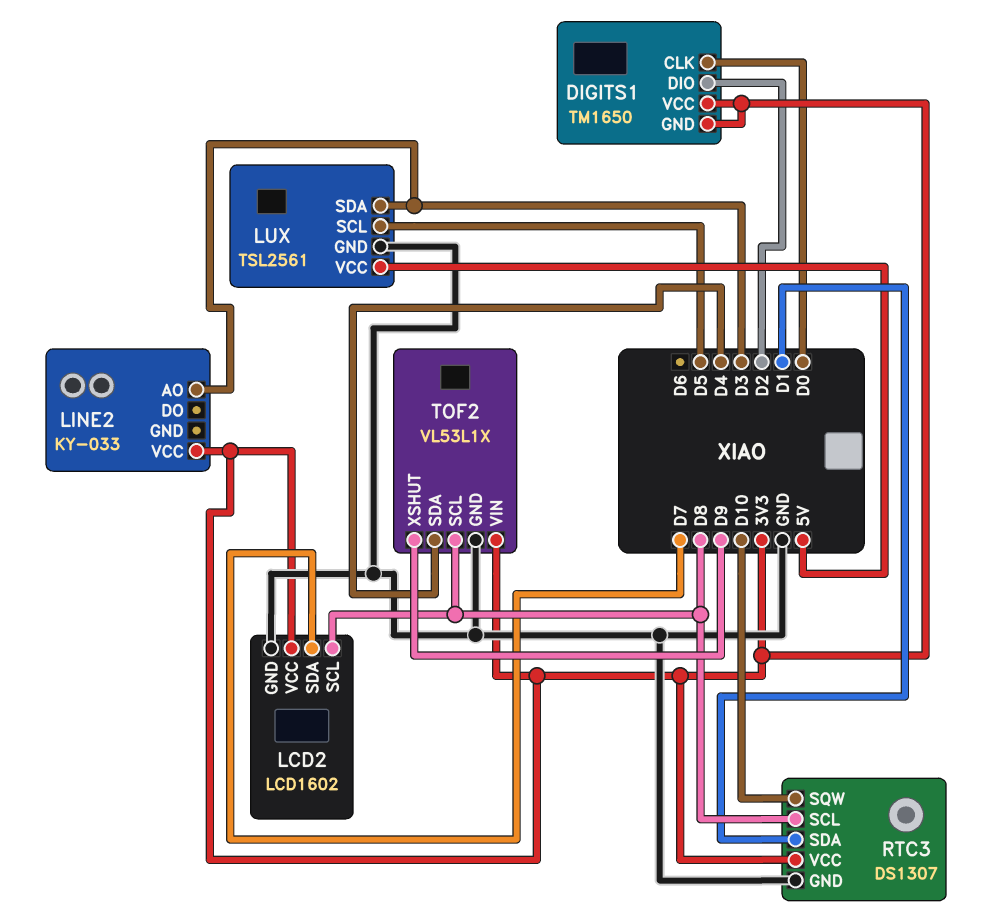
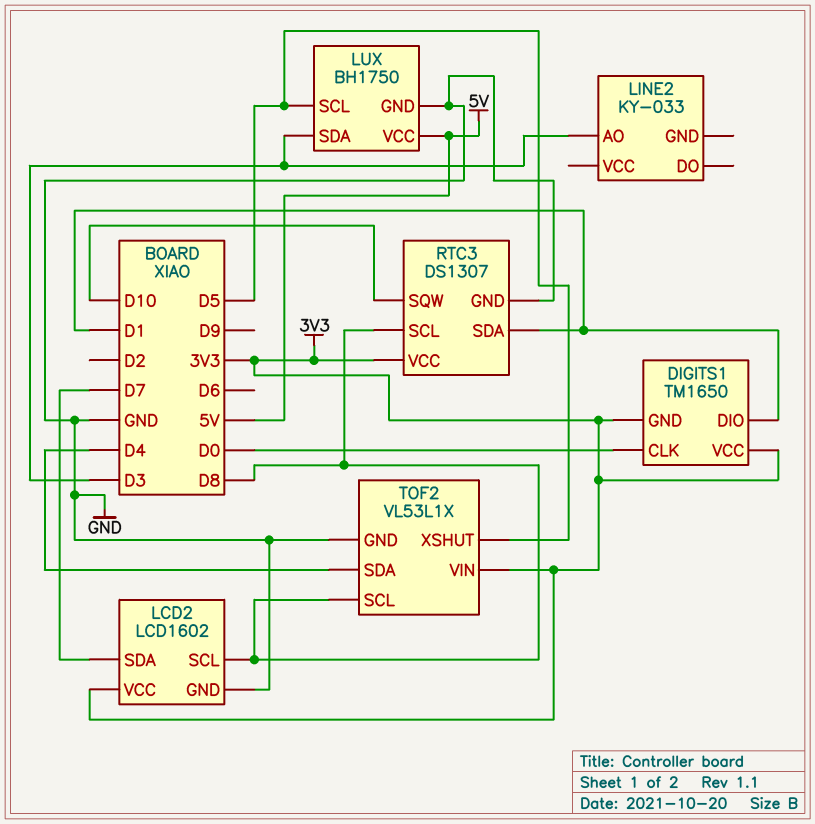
DIGITS1 pin DIO: D2 -> D1
LINE2 pin VCC: 3V3 -> none
LUX: TSL2561 -> BH1750
TOF2 pin XSHUT: D9 -> D5

